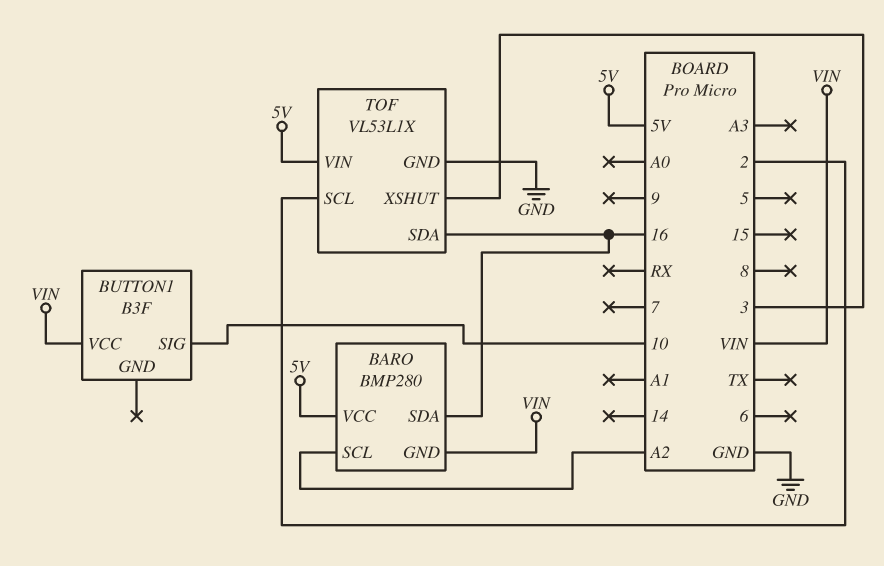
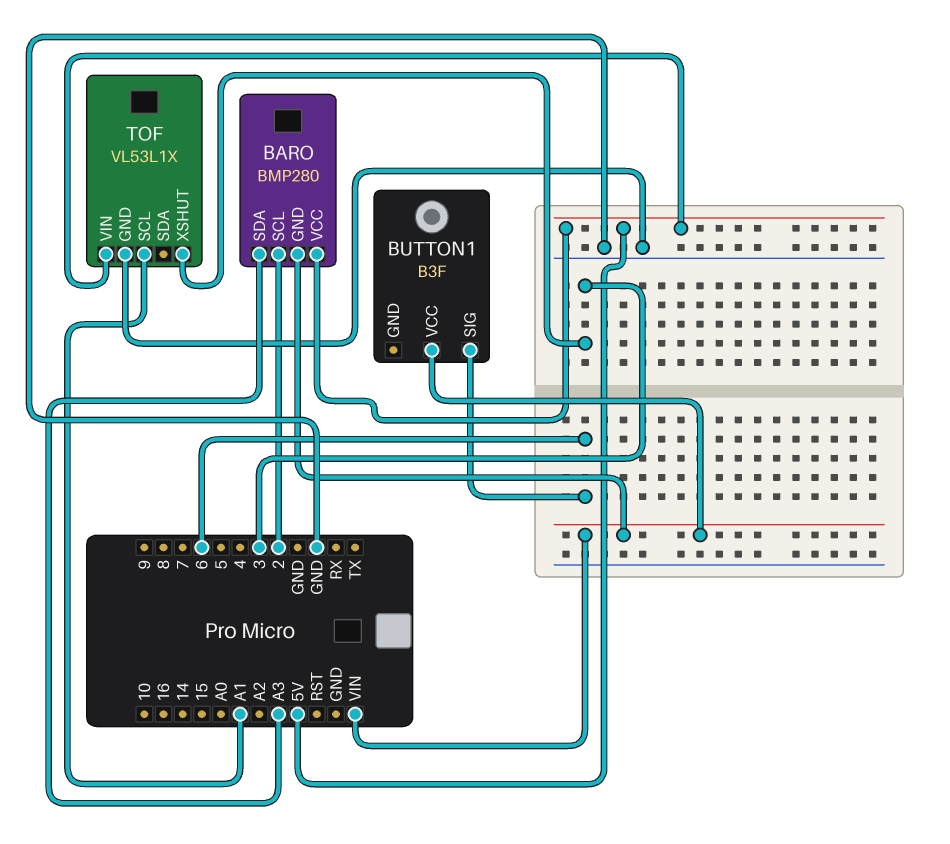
BARO pin SCL: A2 -> 2
BARO pin SDA: 16 -> A3
BUTTON1 pin SIG: 10 -> 6
TOF pin SCL: 2 -> A1
TOF pin SDA: 16 -> none

